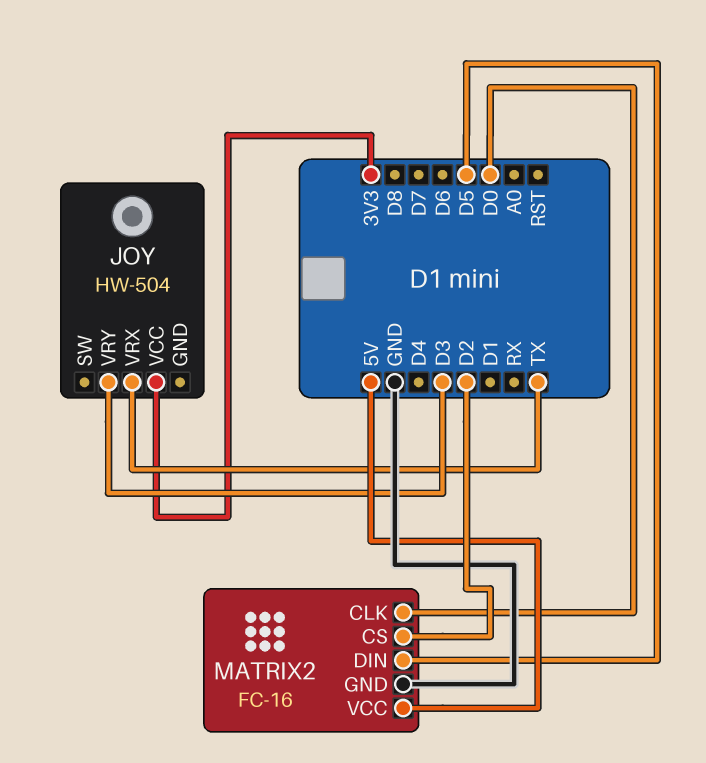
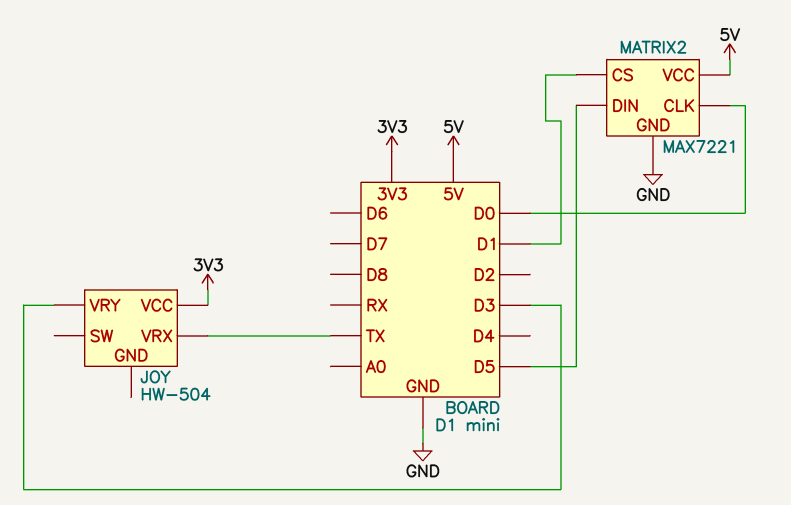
MATRIX2: FC-16 -> MAX7221
MATRIX2 pin CS: D2 -> D1

